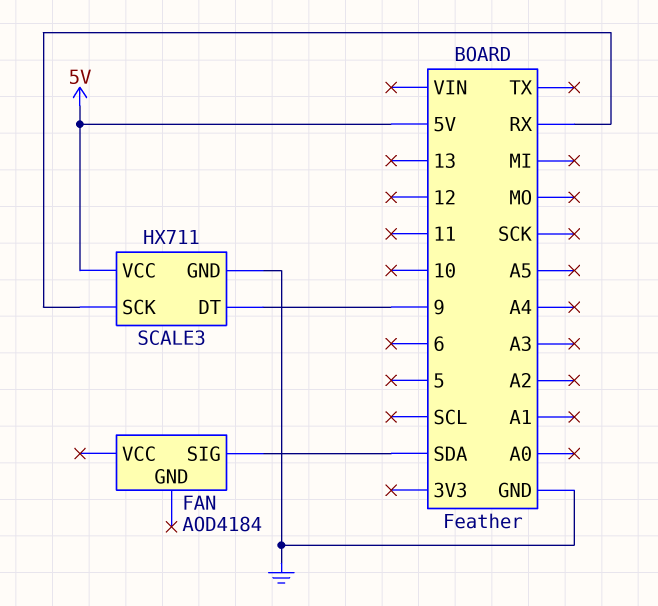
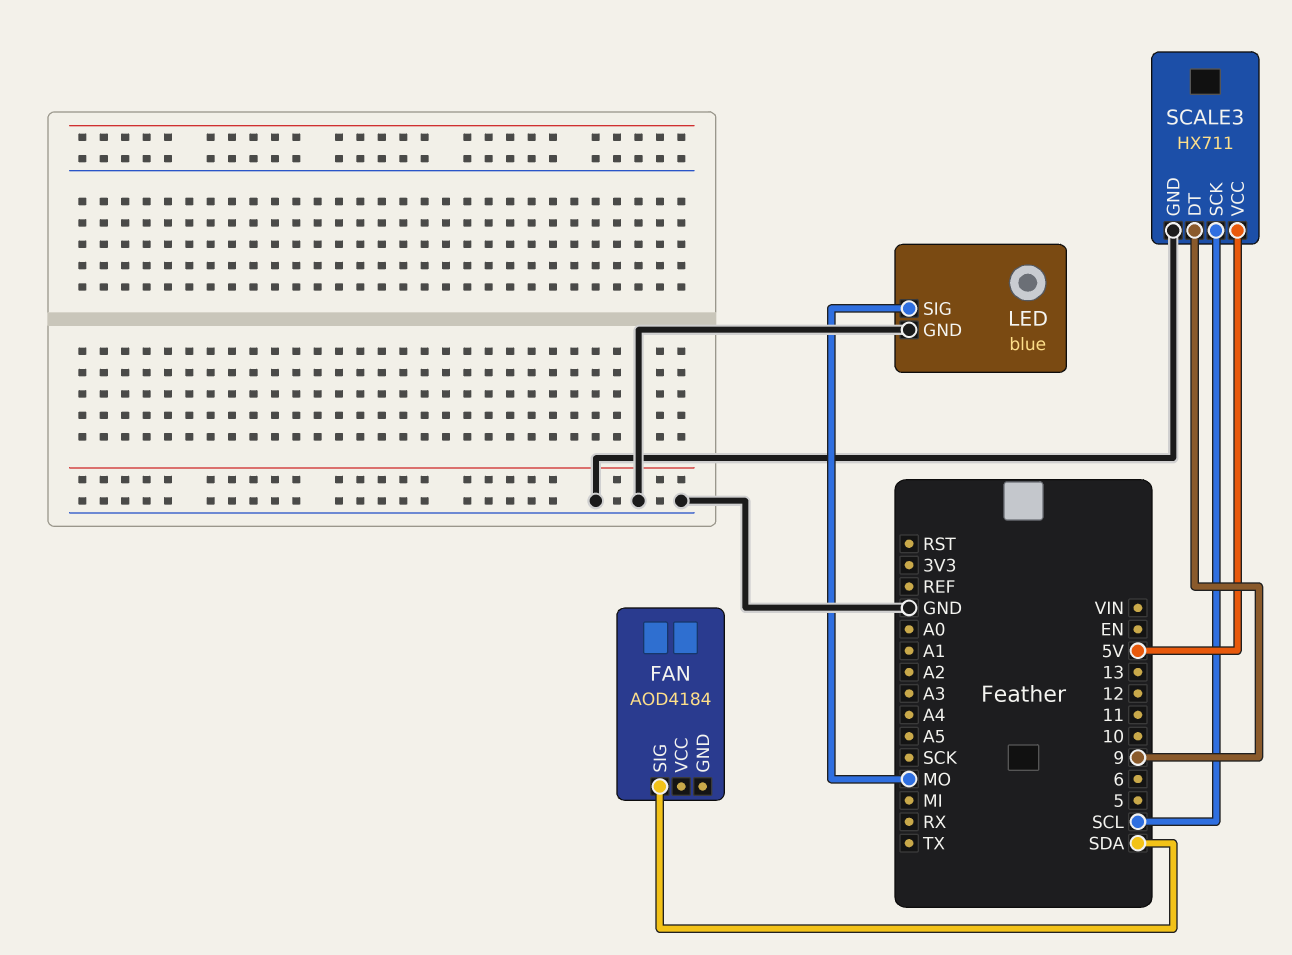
LED: none -> blue
LED pin GND: none -> GND
LED pin SIG: none -> MO
SCALE3 pin SCK: RX -> SCL

